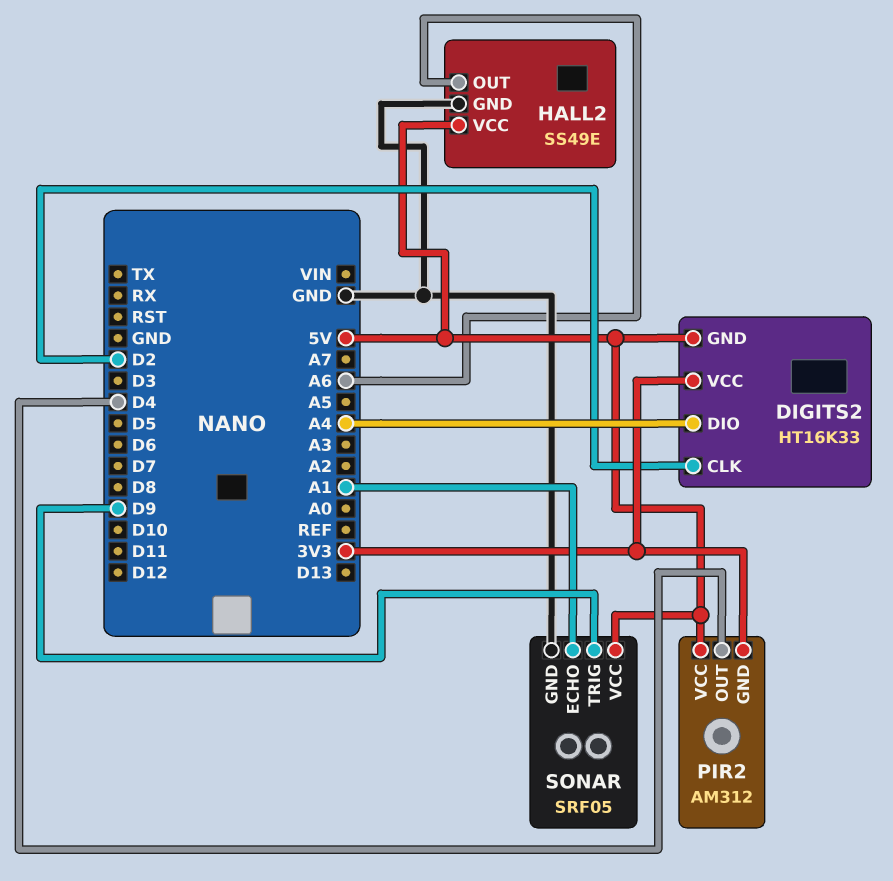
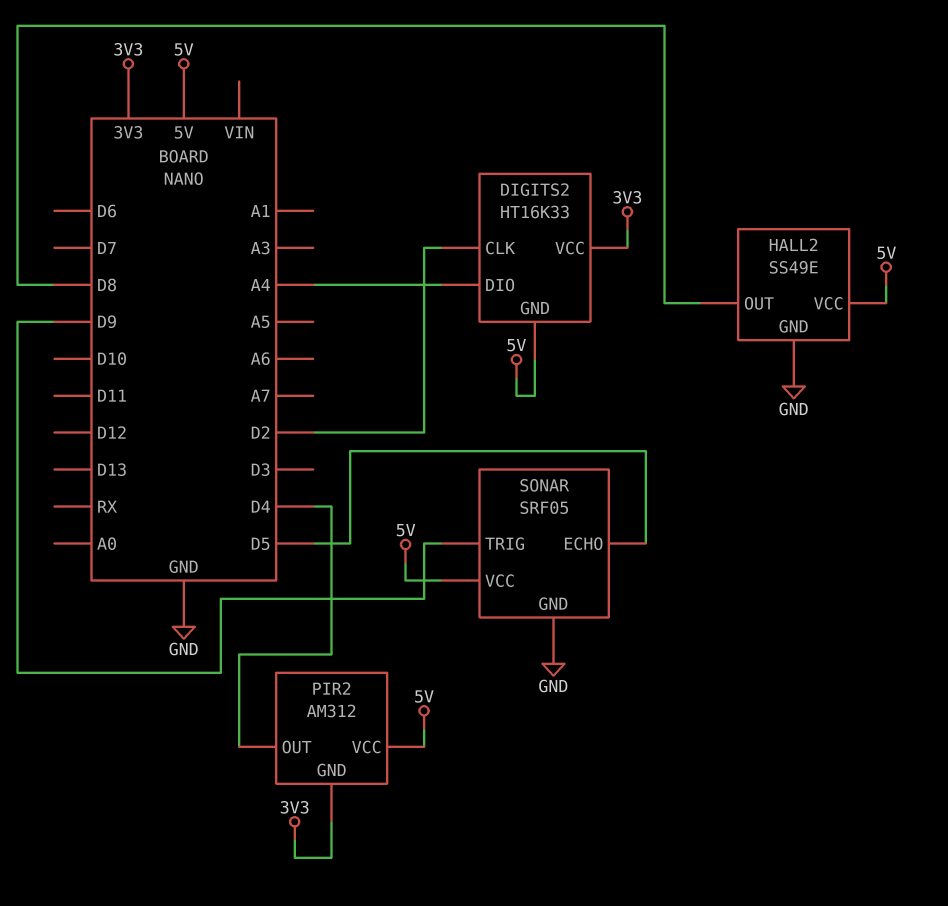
HALL2 pin OUT: A6 -> D8
SONAR pin ECHO: A1 -> D5

